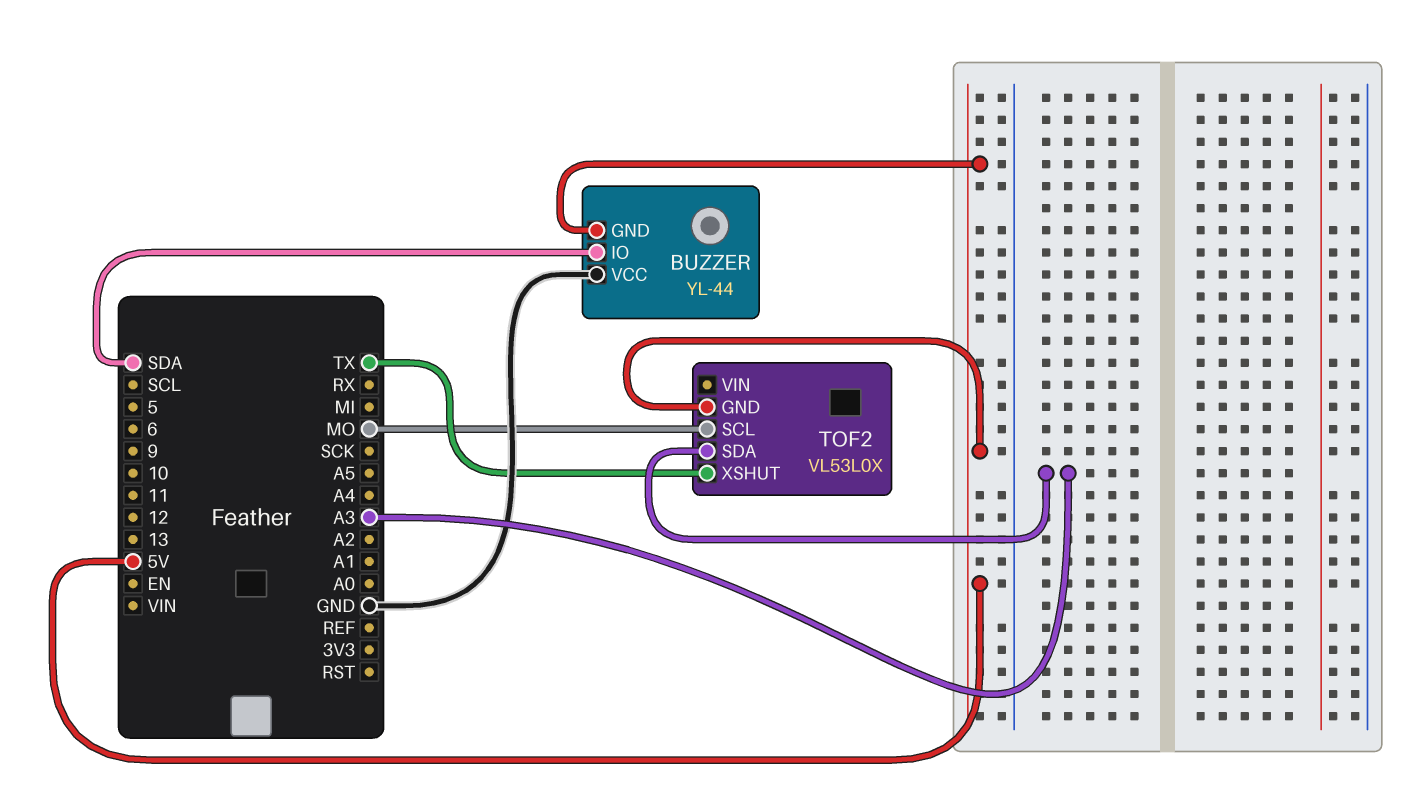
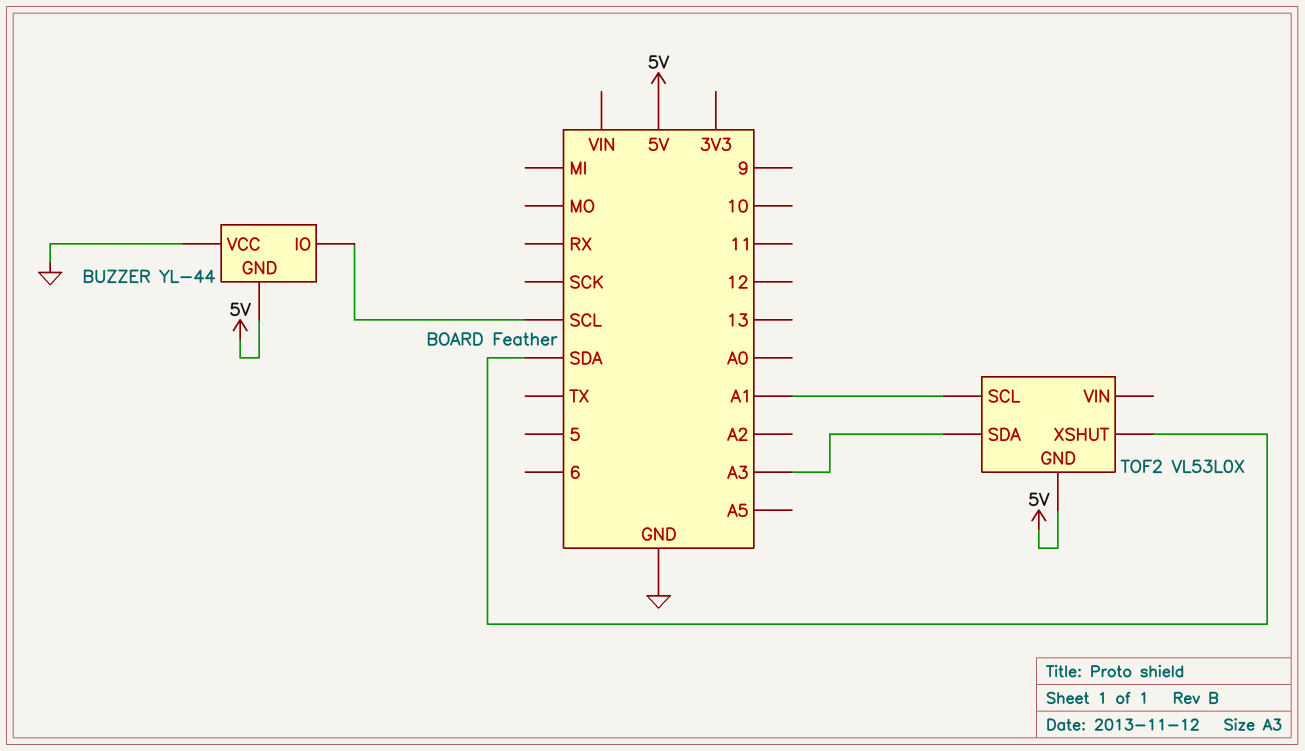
BUZZER pin IO: SDA -> SCL
TOF2 pin SCL: MO -> A1
TOF2 pin XSHUT: TX -> SDA

